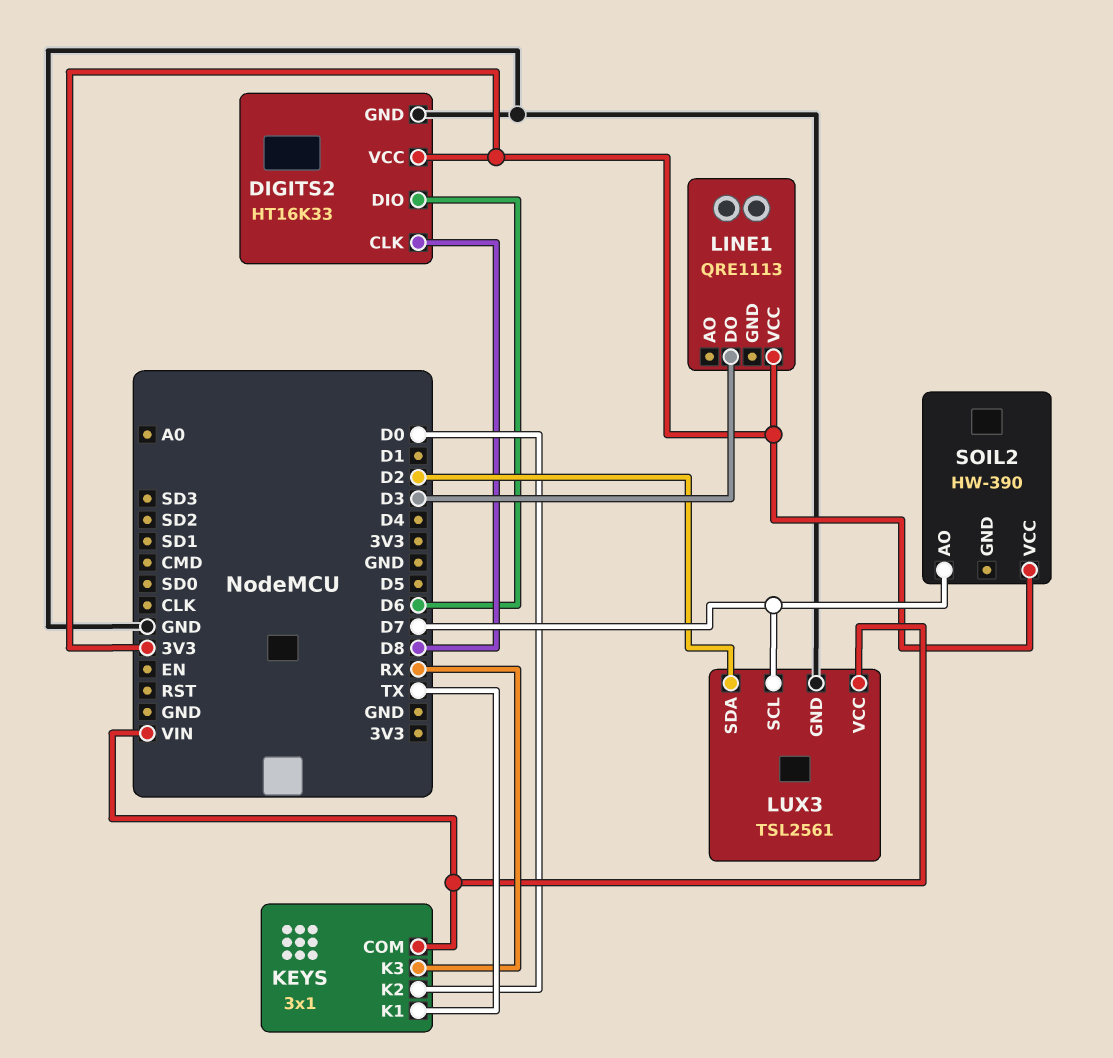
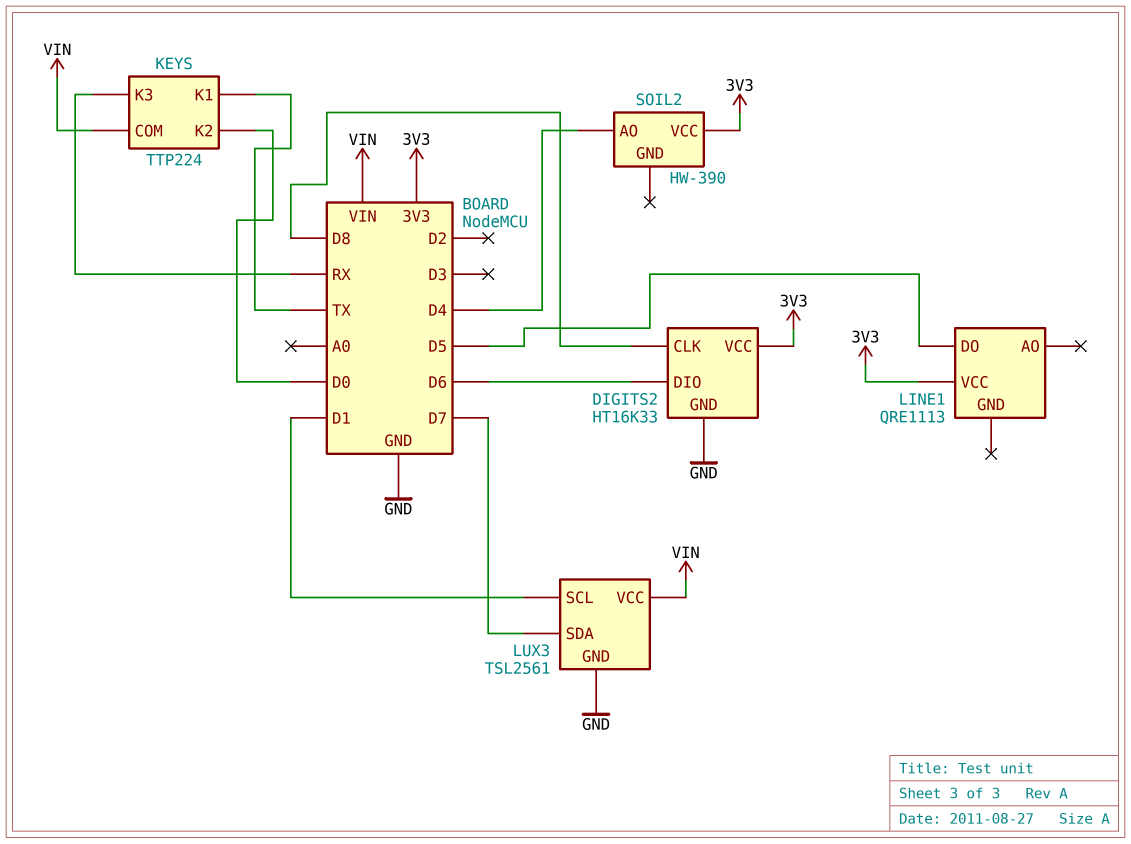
KEYS: 3x1 -> TTP224
LINE1 pin DO: D3 -> D5
LUX3 pin SCL: D7 -> D1
LUX3 pin SDA: D2 -> D7
SOIL2 pin AO: D7 -> D4

